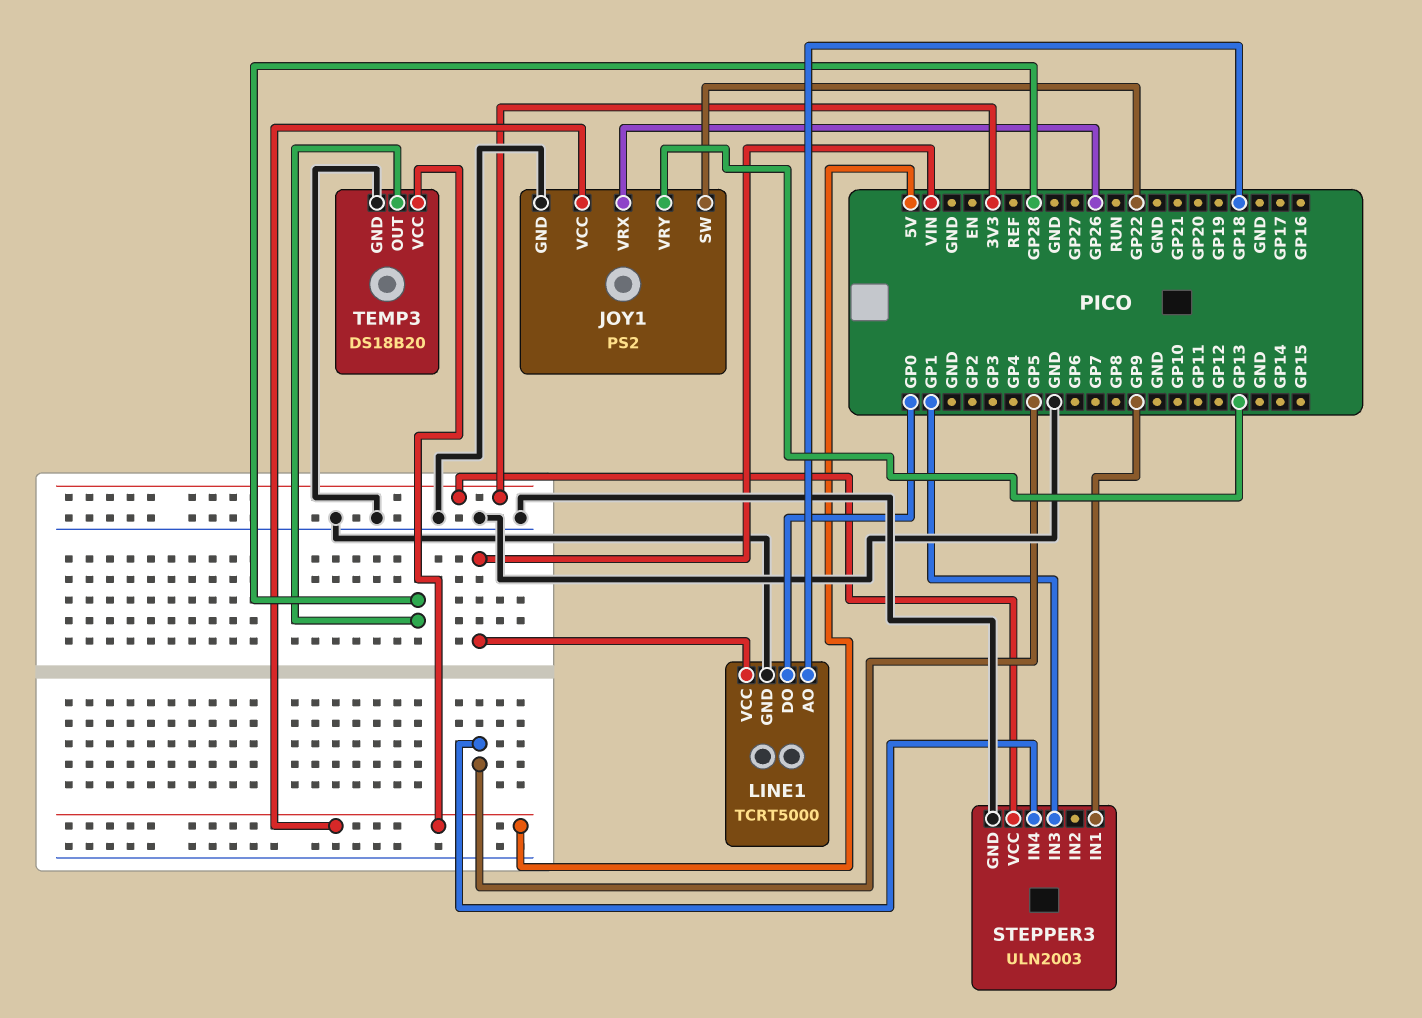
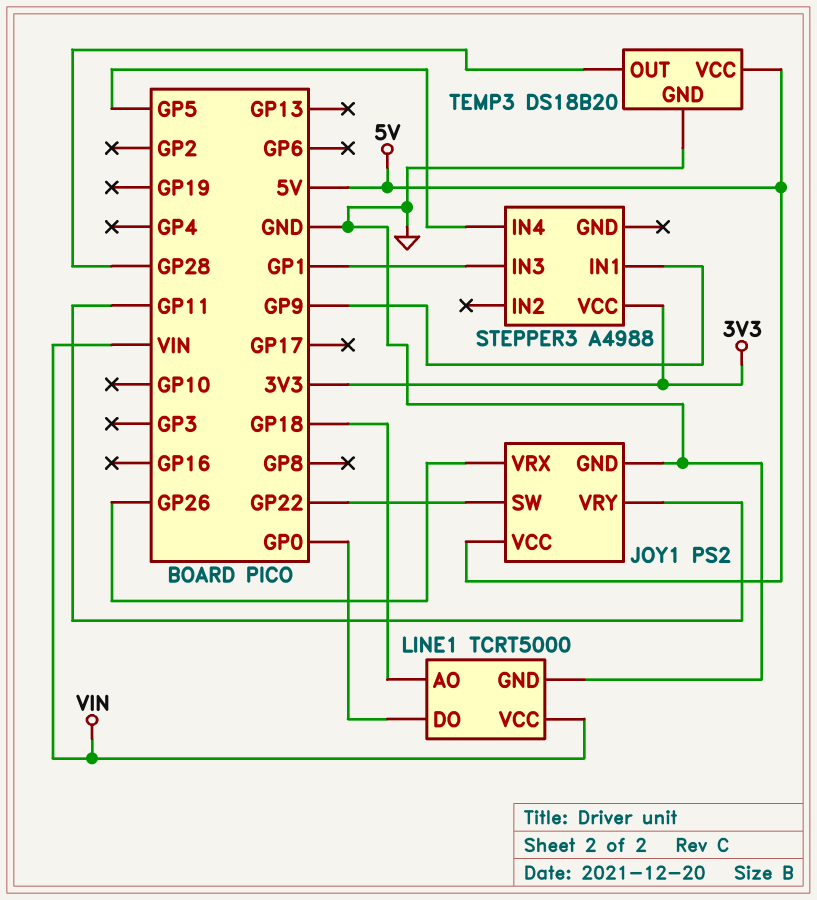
JOY1 pin VRY: GP13 -> GP11
STEPPER3: ULN2003 -> A4988
STEPPER3 pin GND: GND -> none

